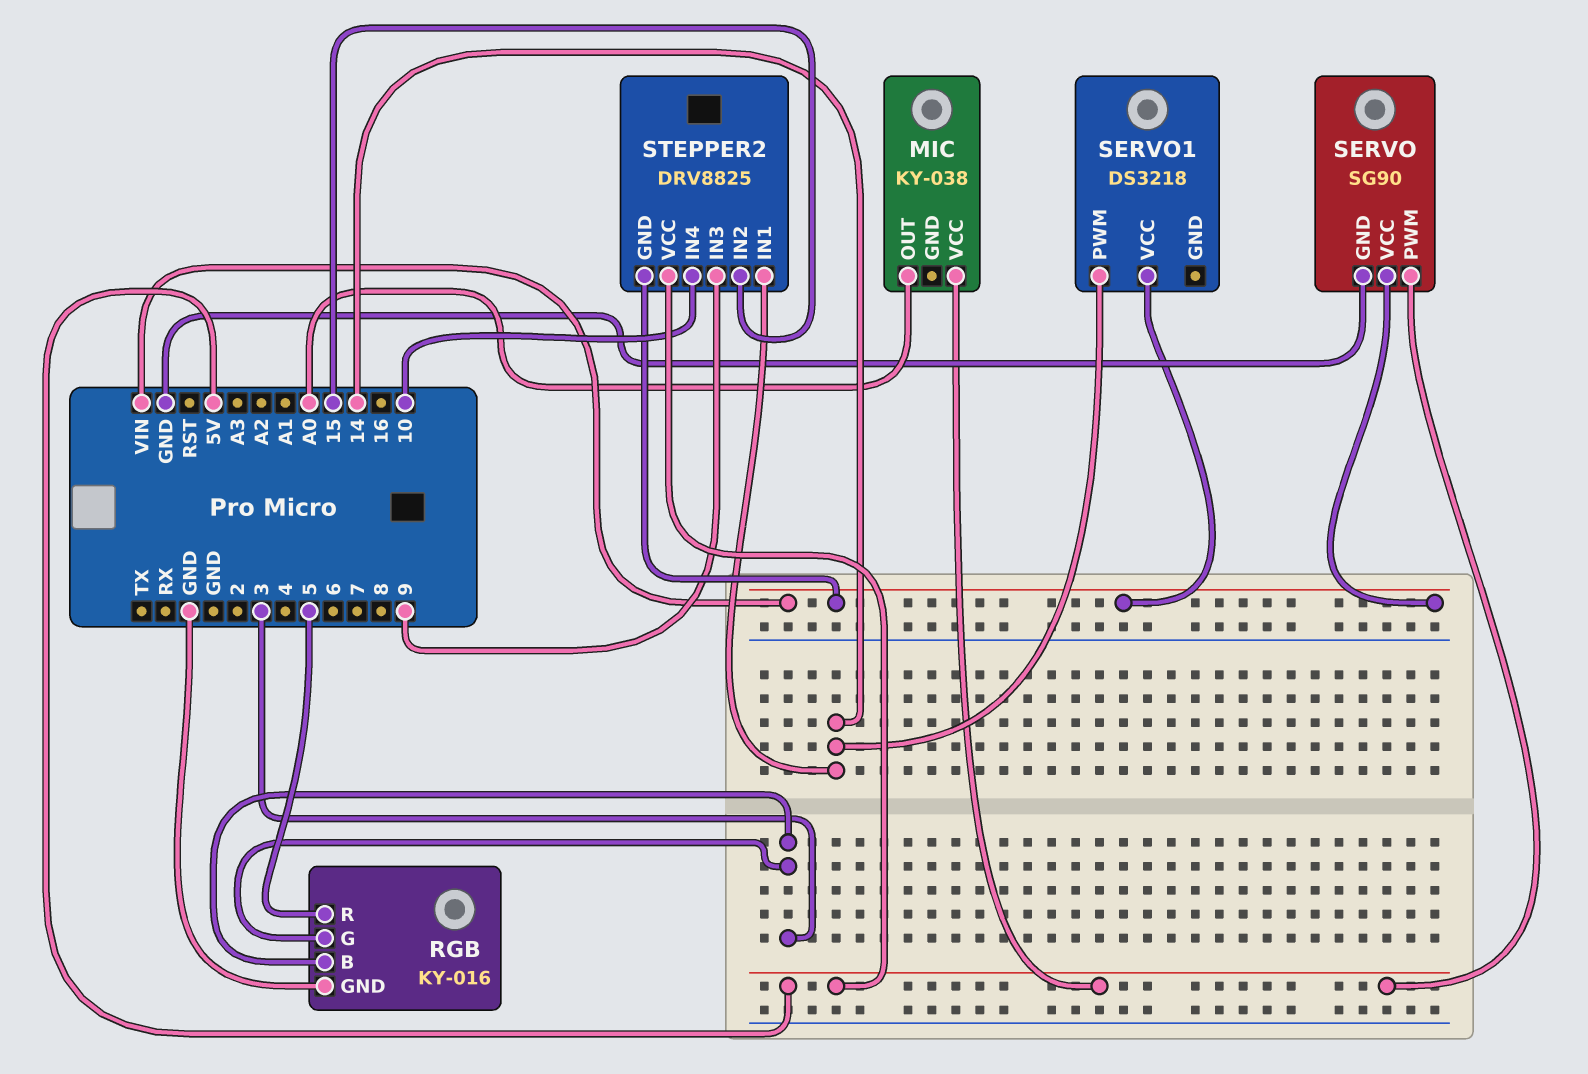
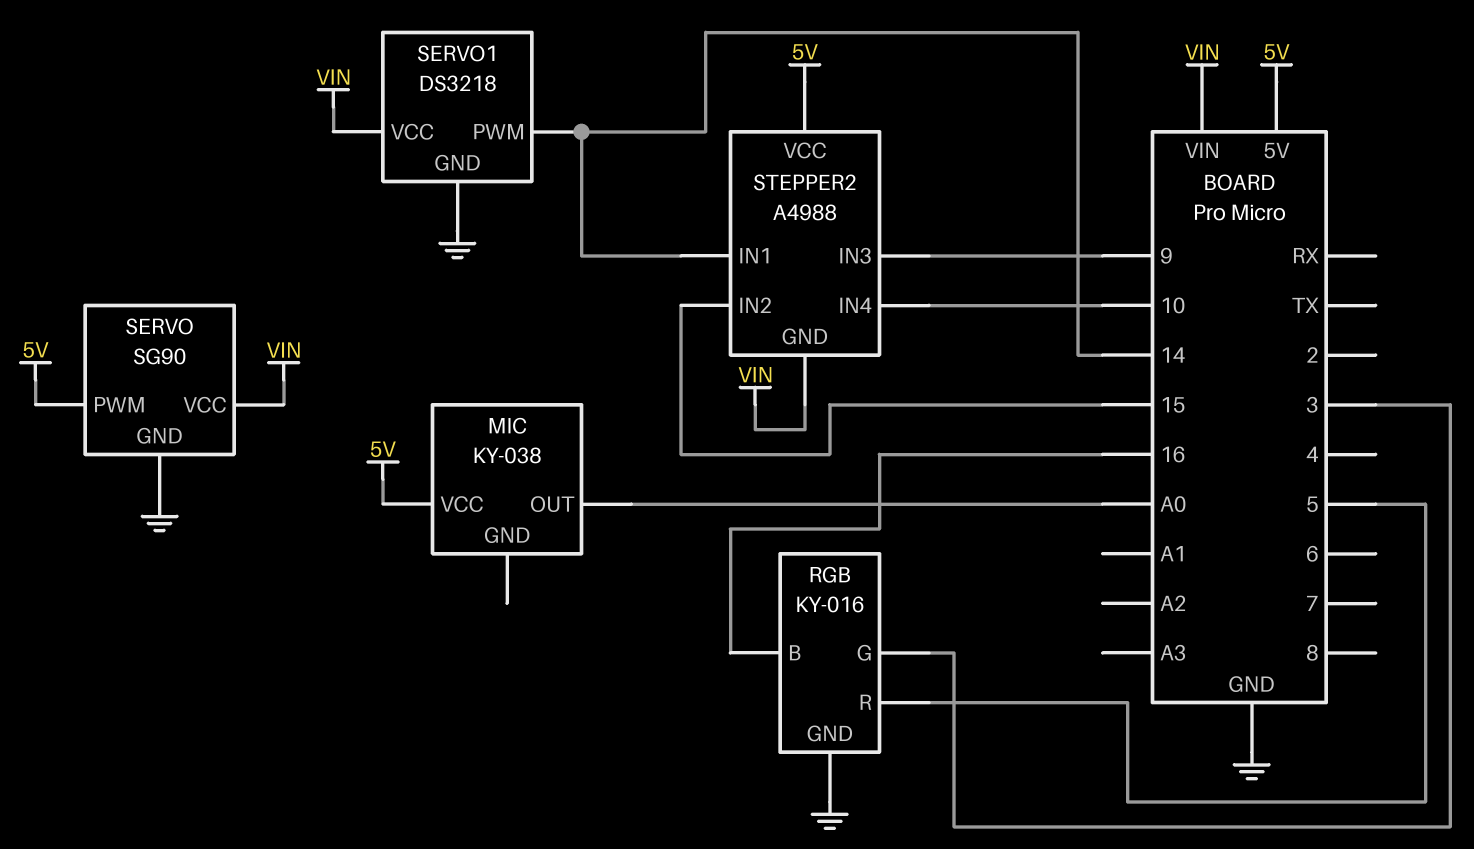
RGB pin B: 3 -> 16
SERVO1 pin GND: none -> GND
STEPPER2: DRV8825 -> A4988

